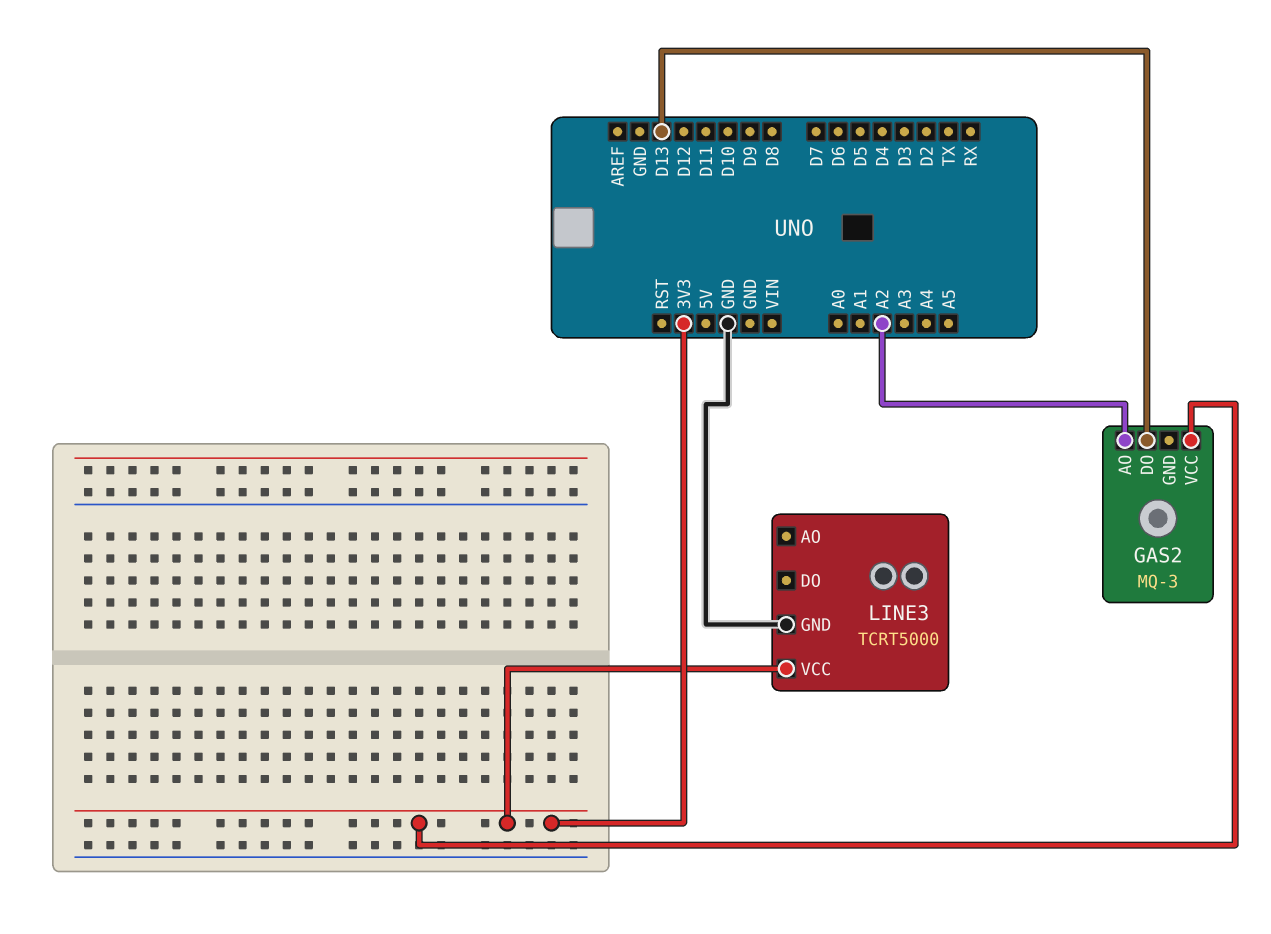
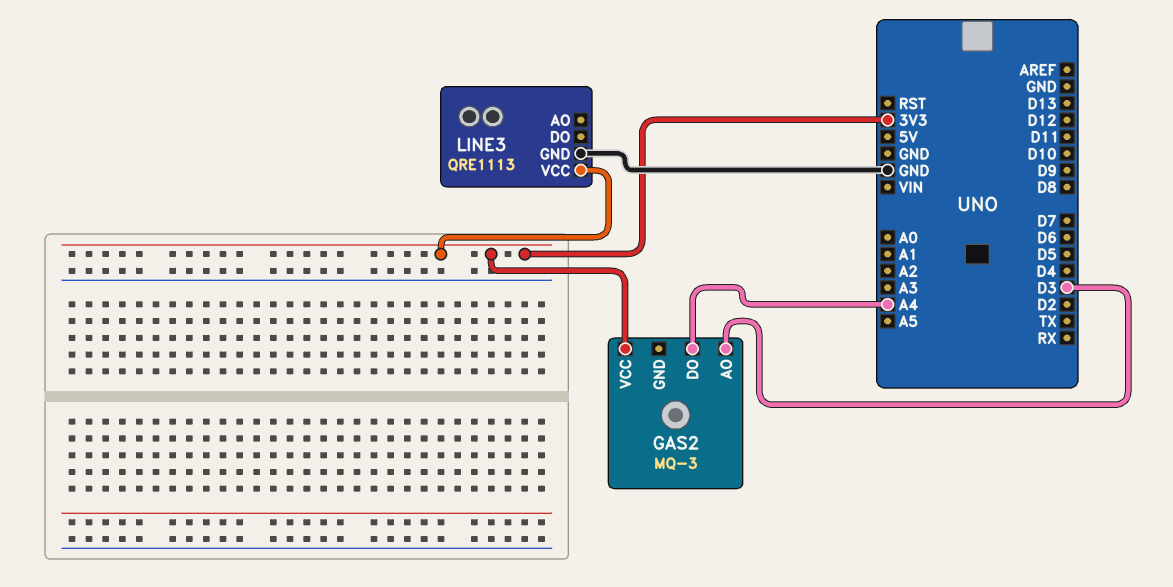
GAS2 pin AO: A2 -> D3
GAS2 pin DO: D13 -> A4
LINE3: TCRT5000 -> QRE1113

